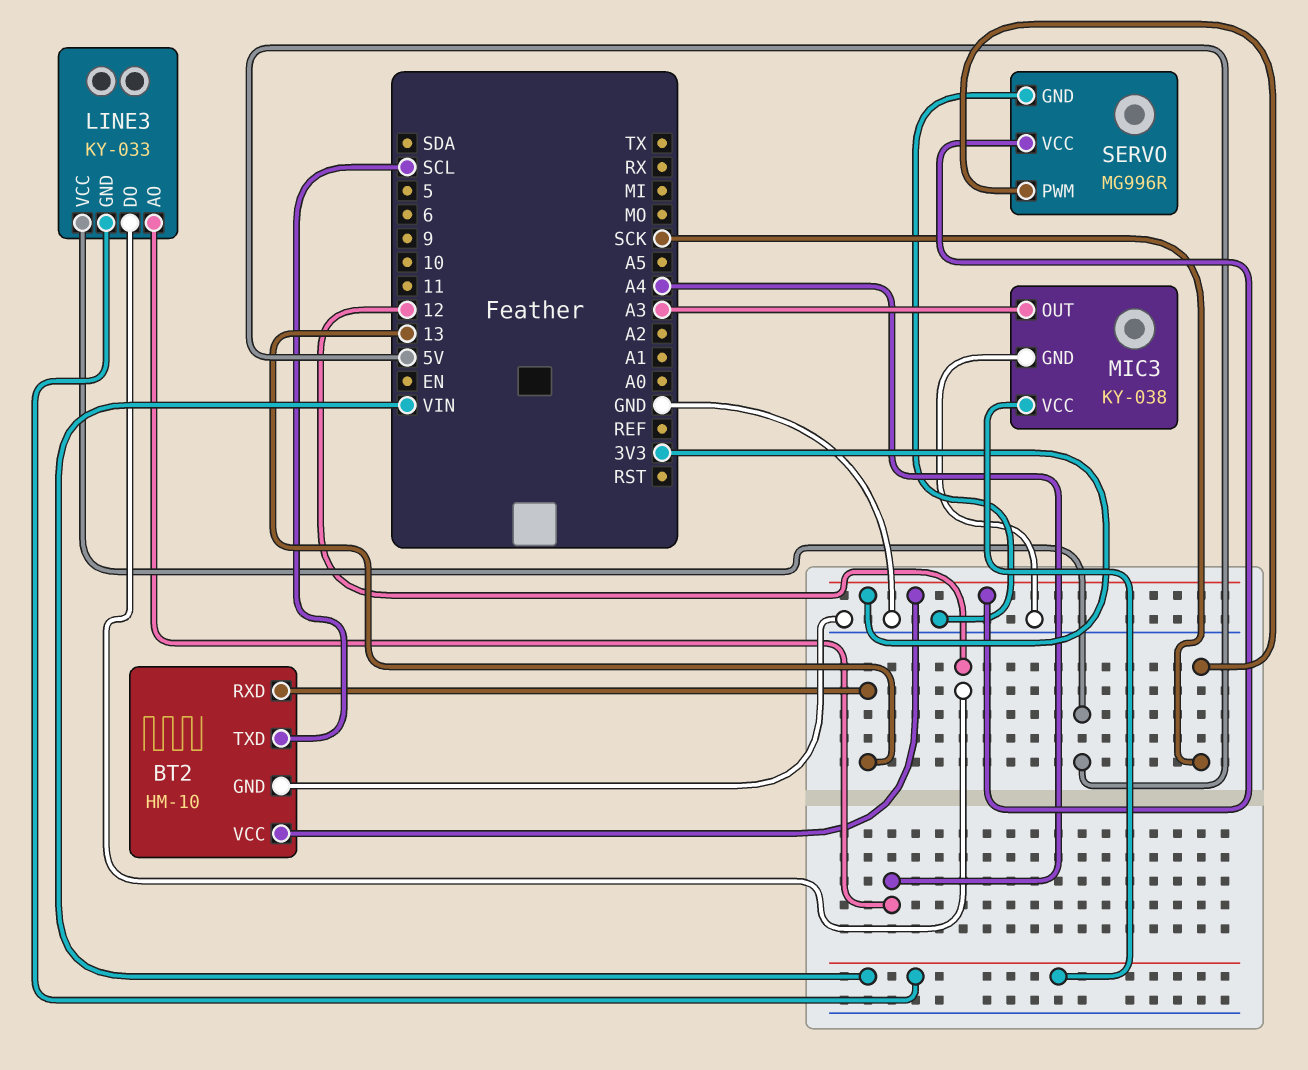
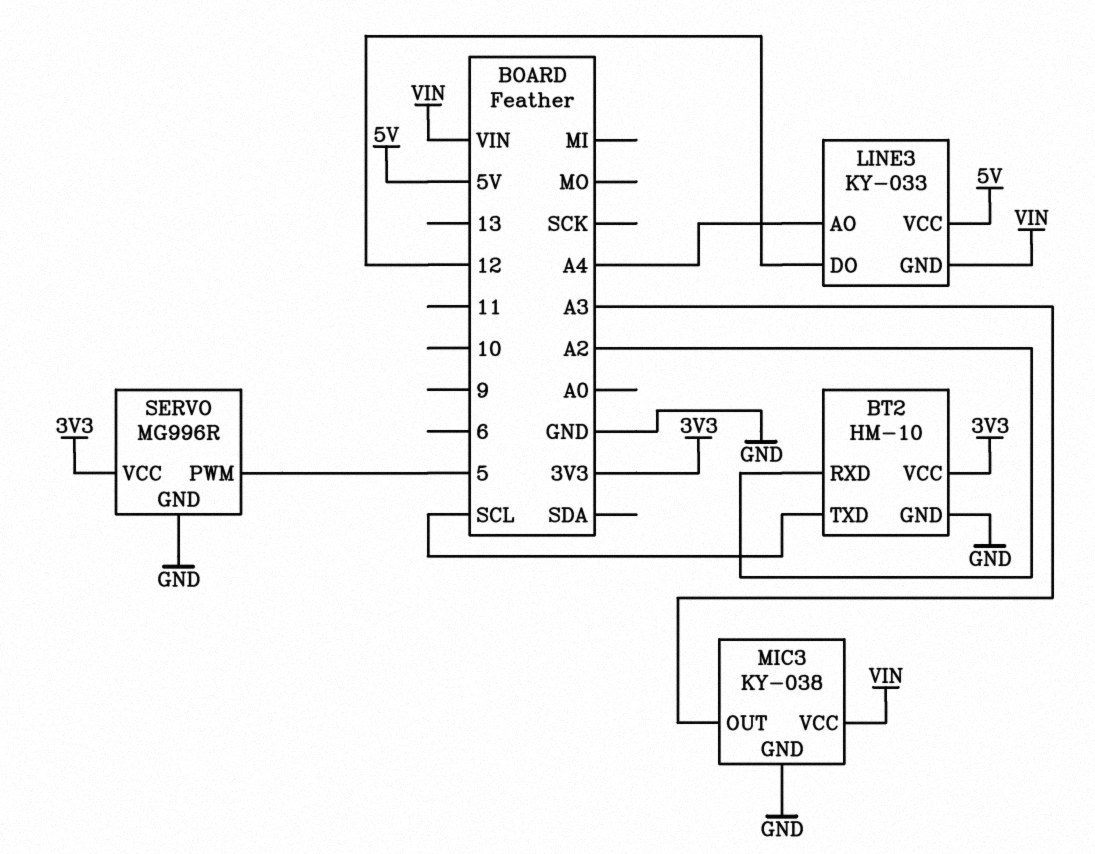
BT2 pin RXD: 13 -> A2
SERVO pin PWM: SCK -> 5

